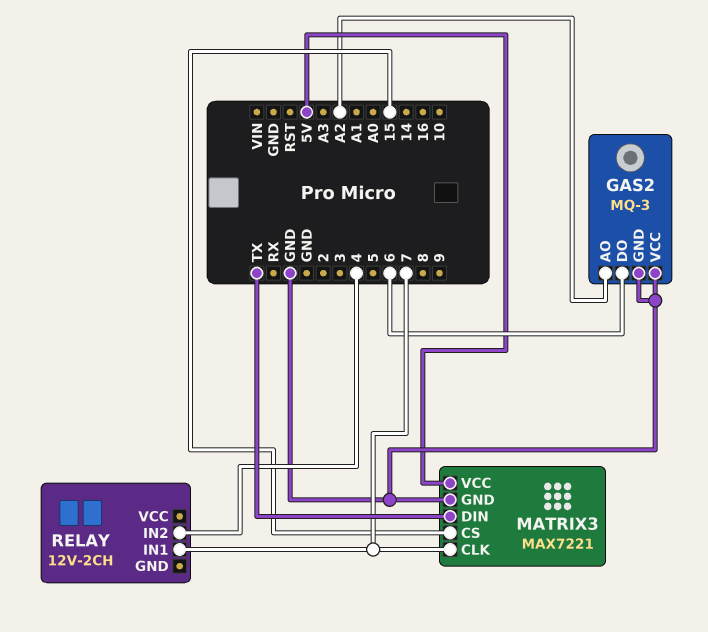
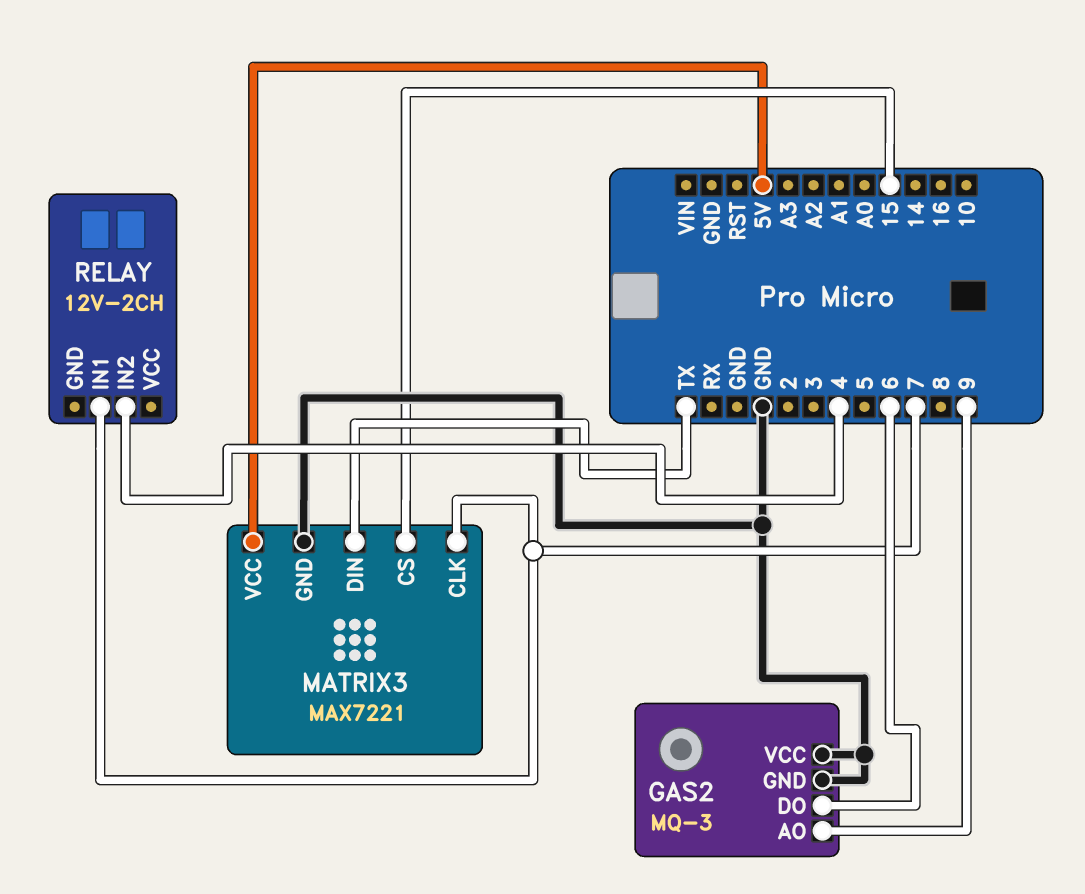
GAS2 pin AO: A2 -> 9

